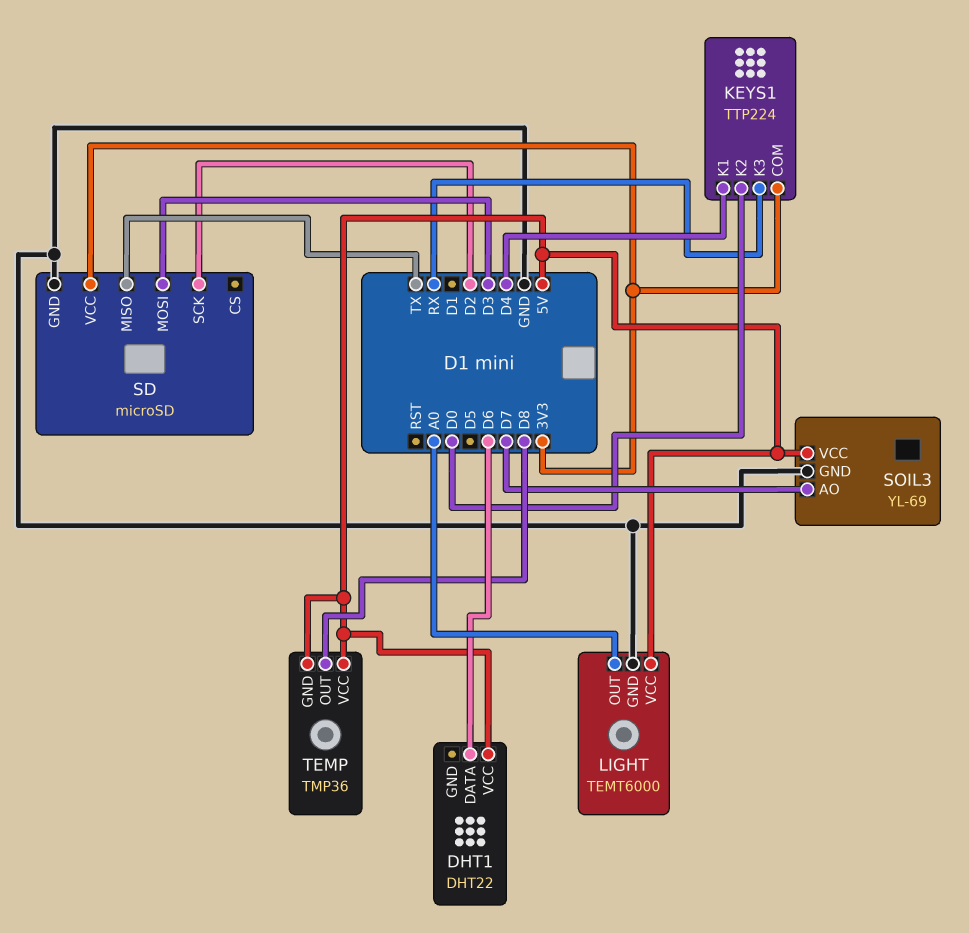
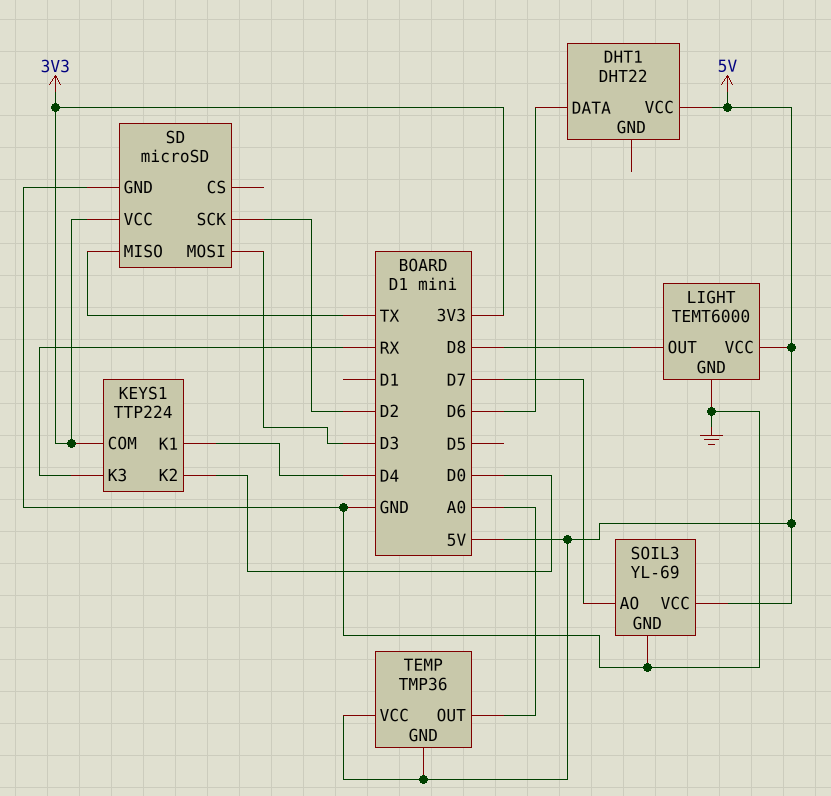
LIGHT pin OUT: A0 -> D8
TEMP pin OUT: D8 -> A0

